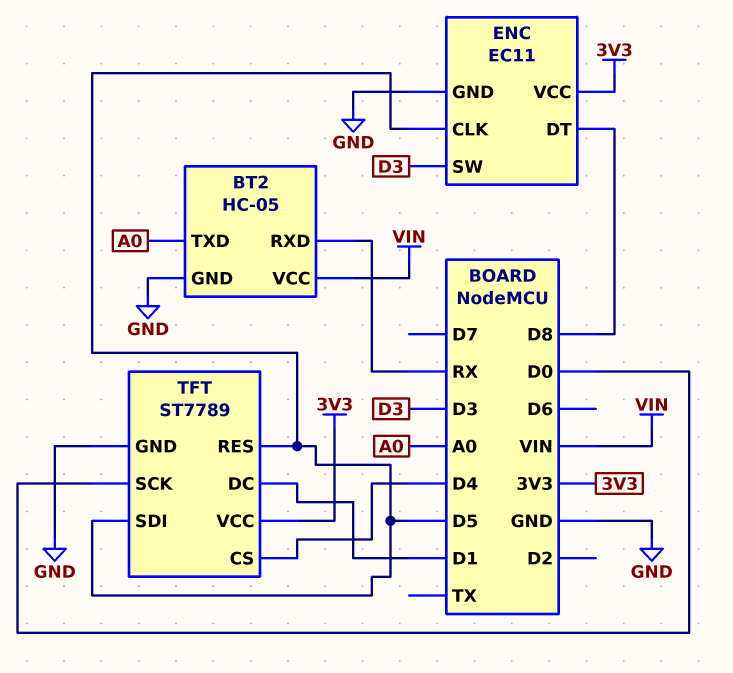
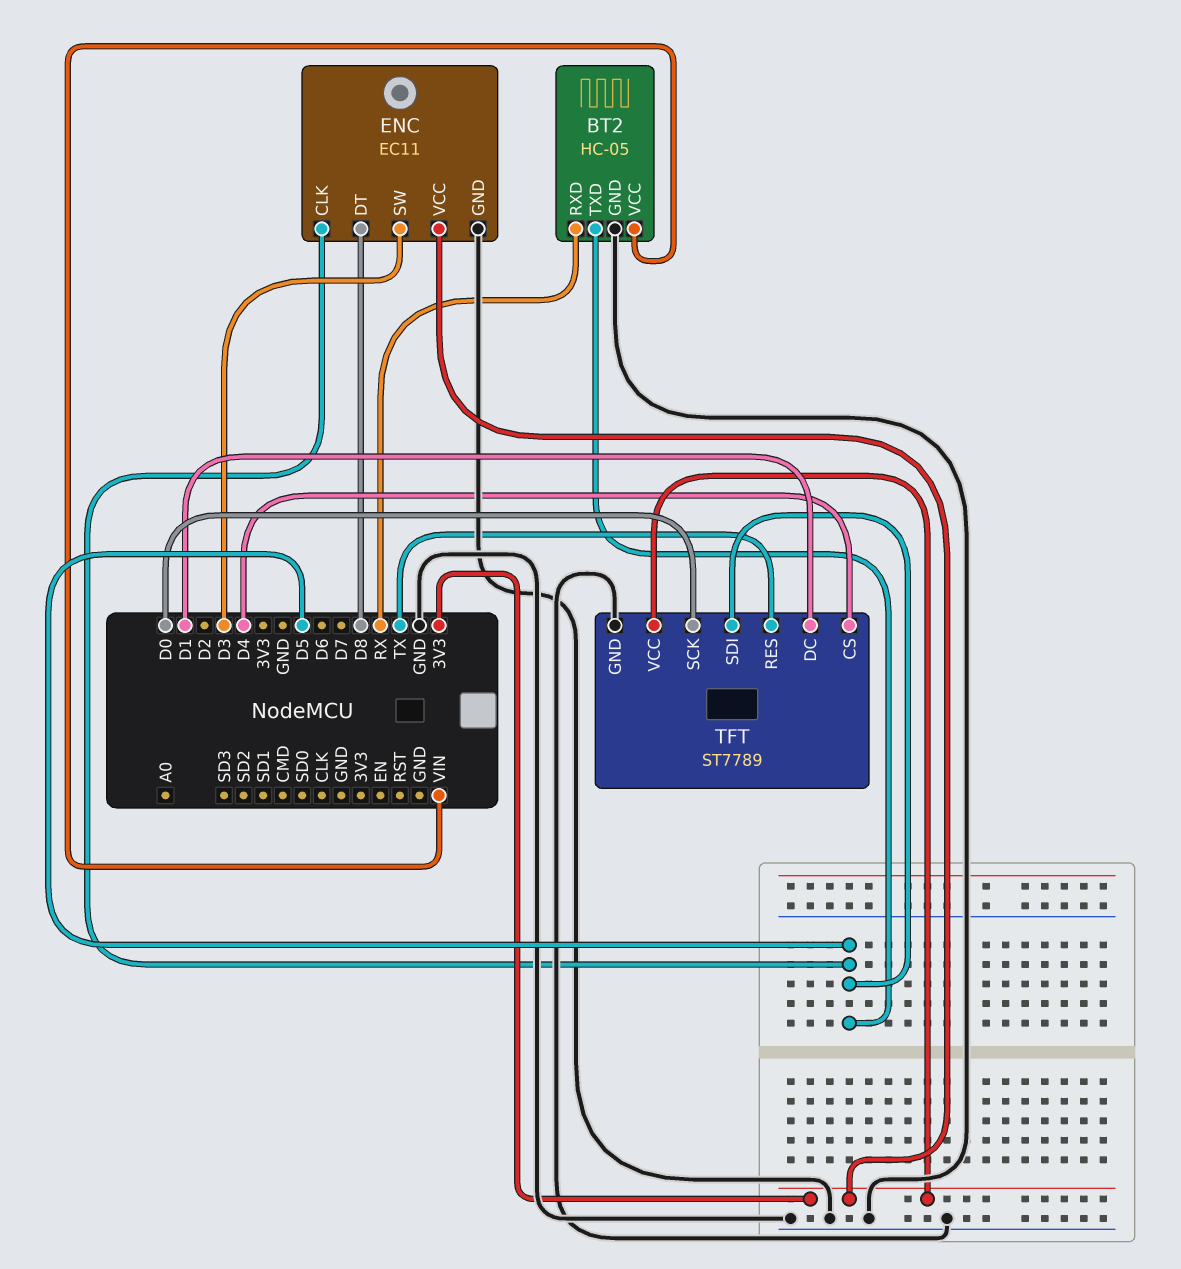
BT2 pin TXD: A0 -> D5
TFT pin RES: D5 -> TX

